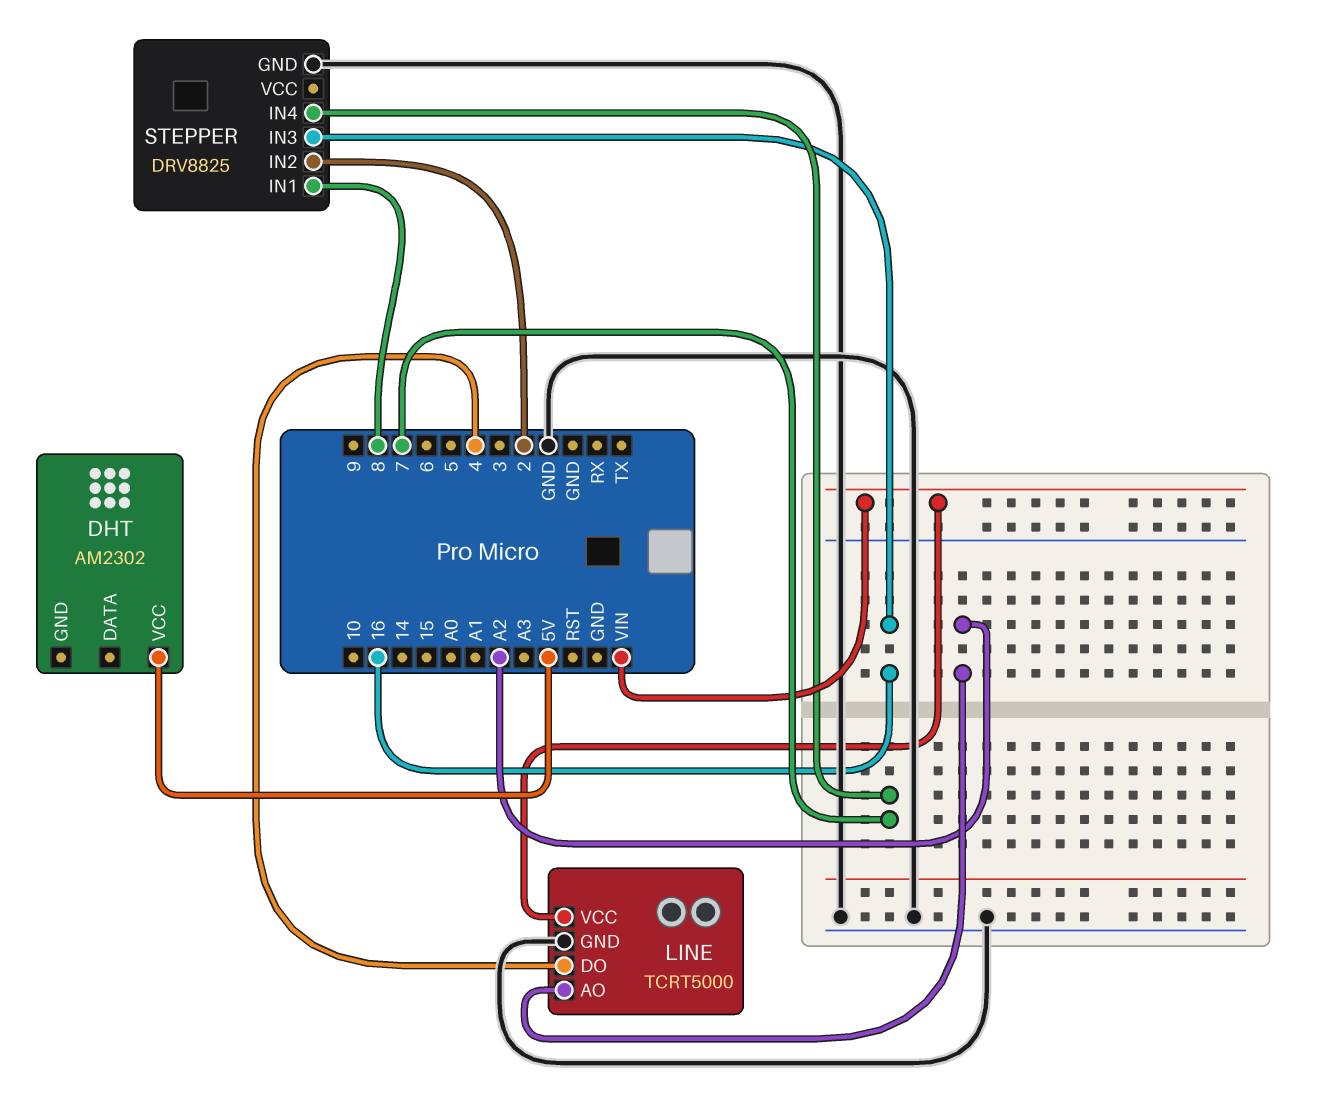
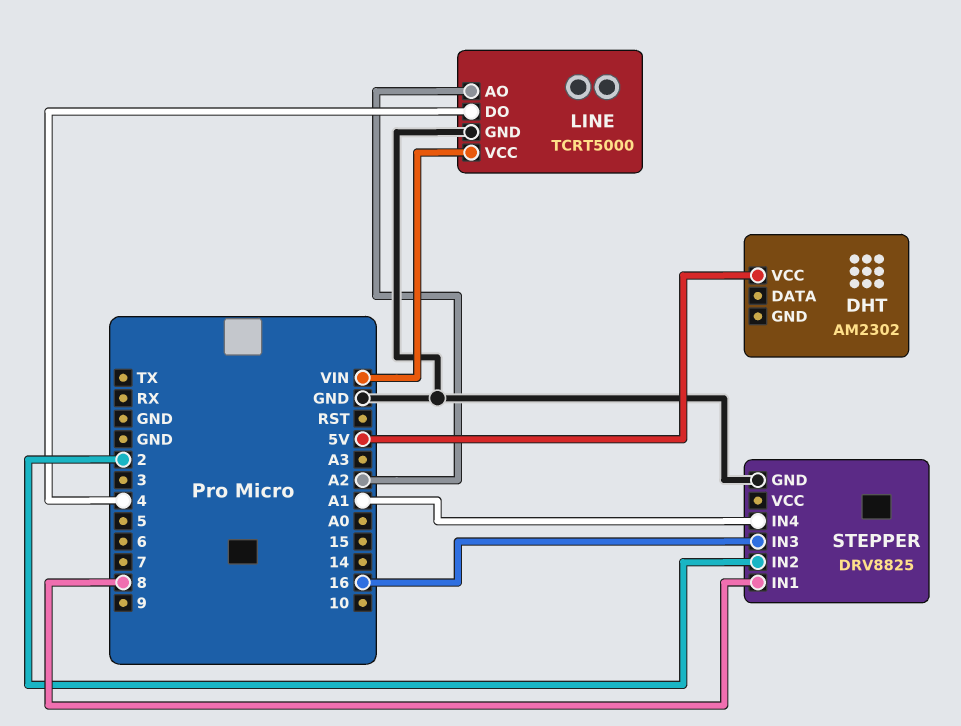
STEPPER pin IN4: 7 -> A1

